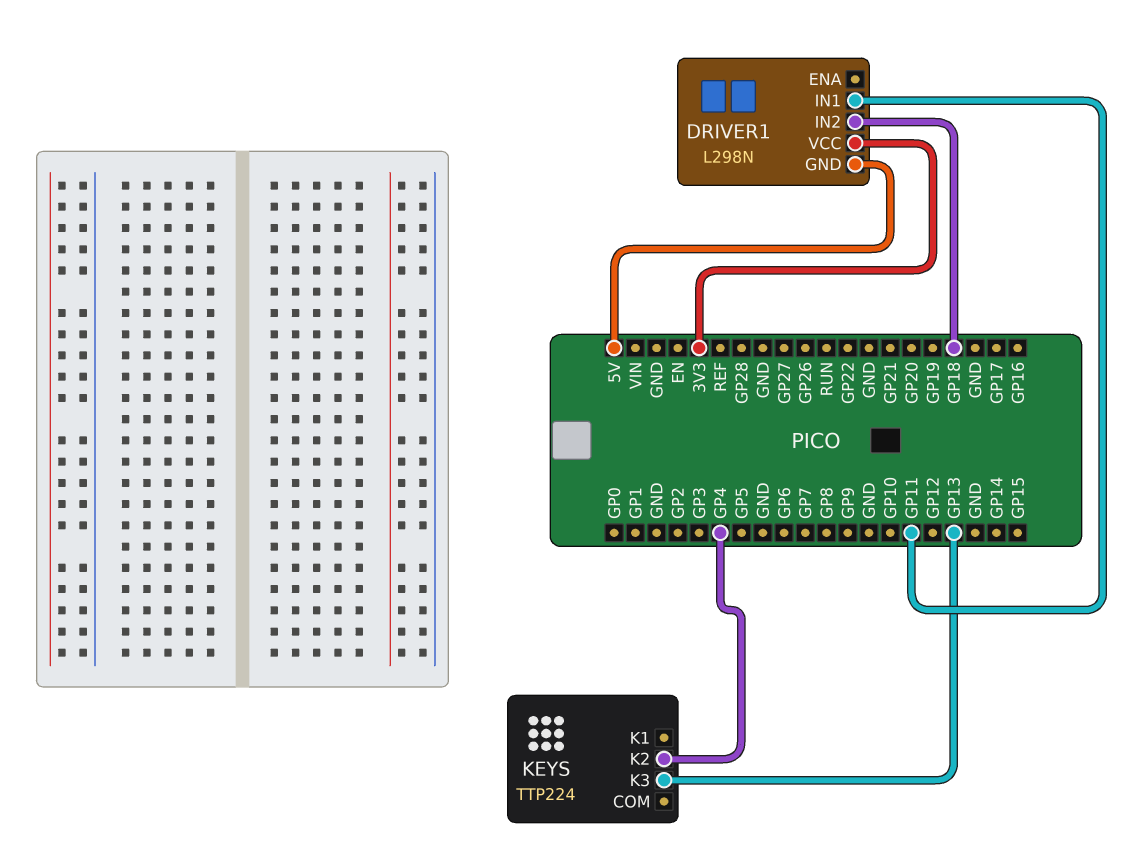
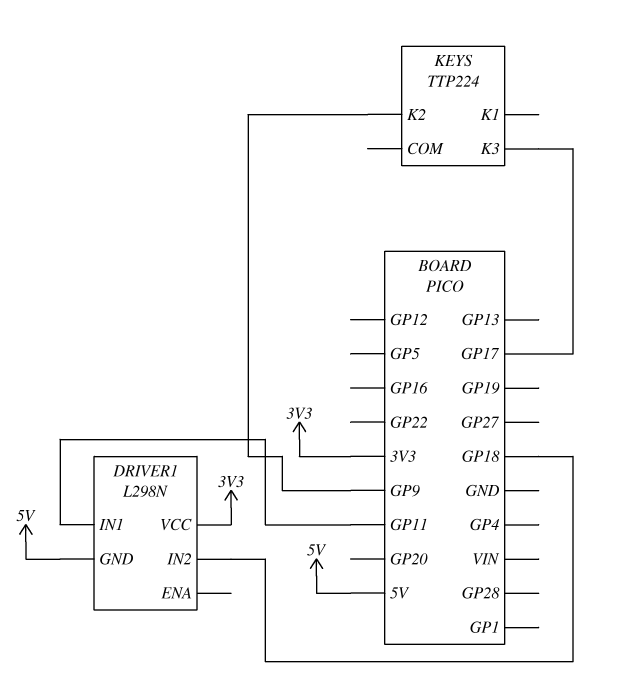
KEYS pin K2: GP4 -> GP9
KEYS pin K3: GP13 -> GP17

